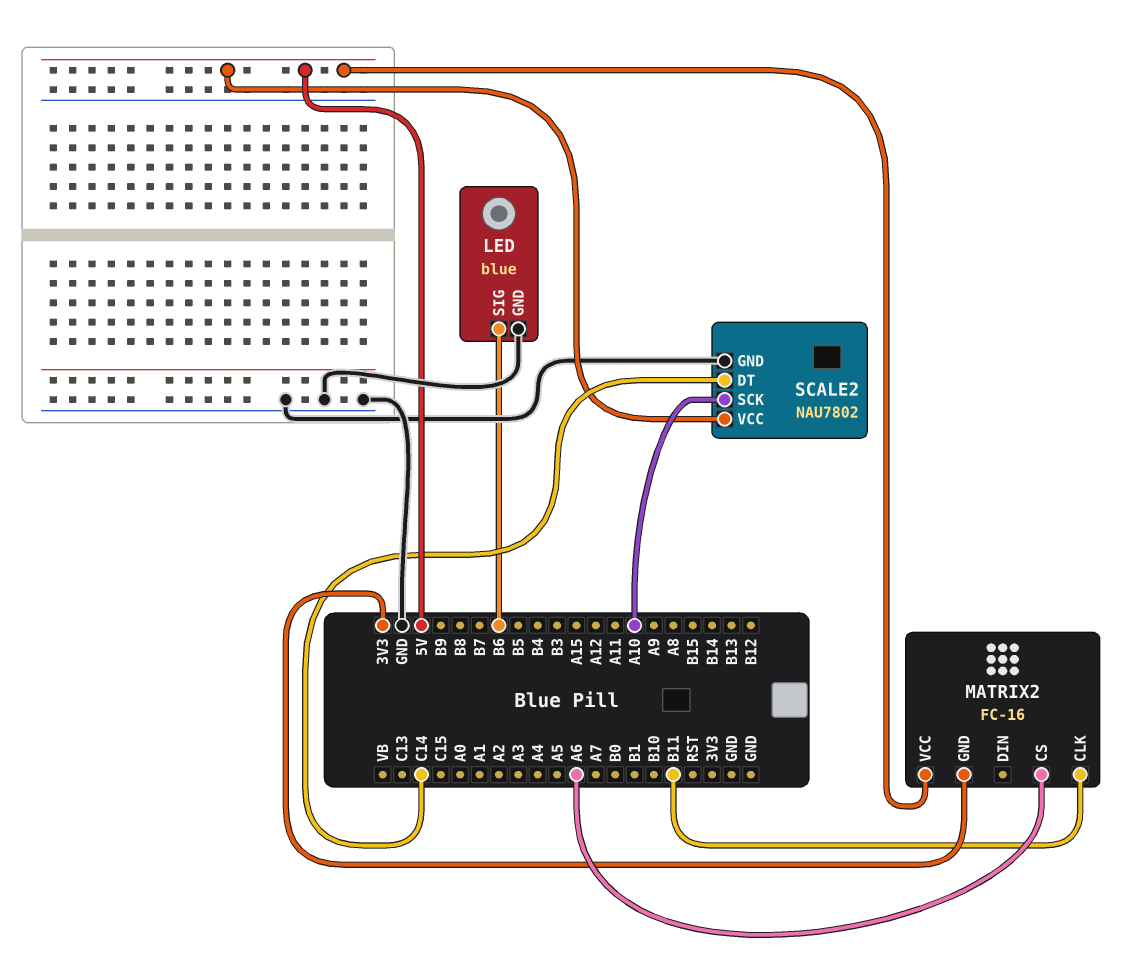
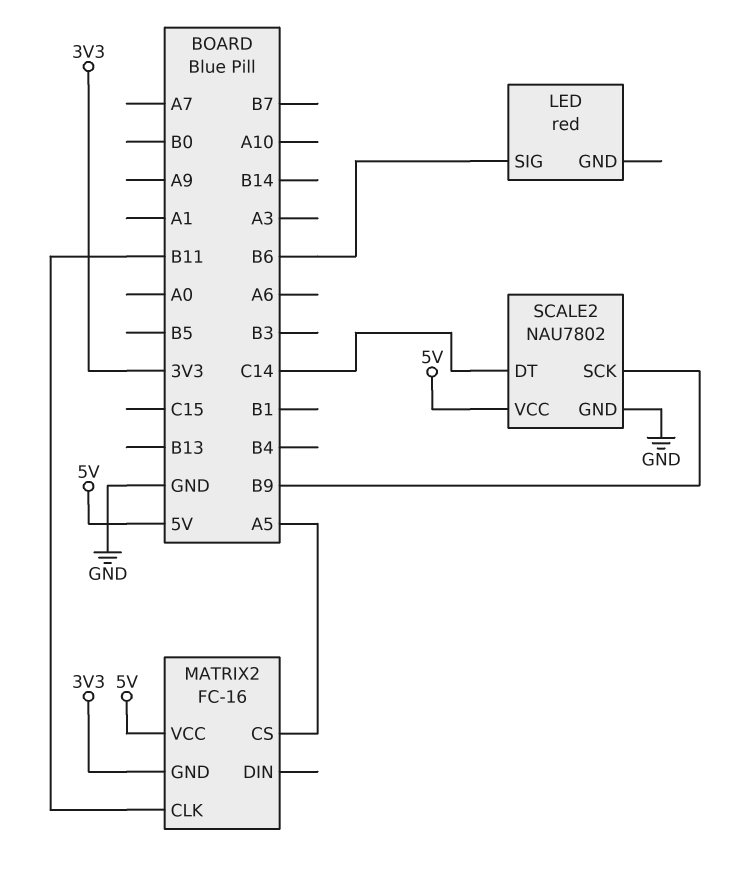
LED: blue -> red
LED pin GND: GND -> none
MATRIX2 pin CS: A6 -> A5
SCALE2 pin SCK: A10 -> B9

